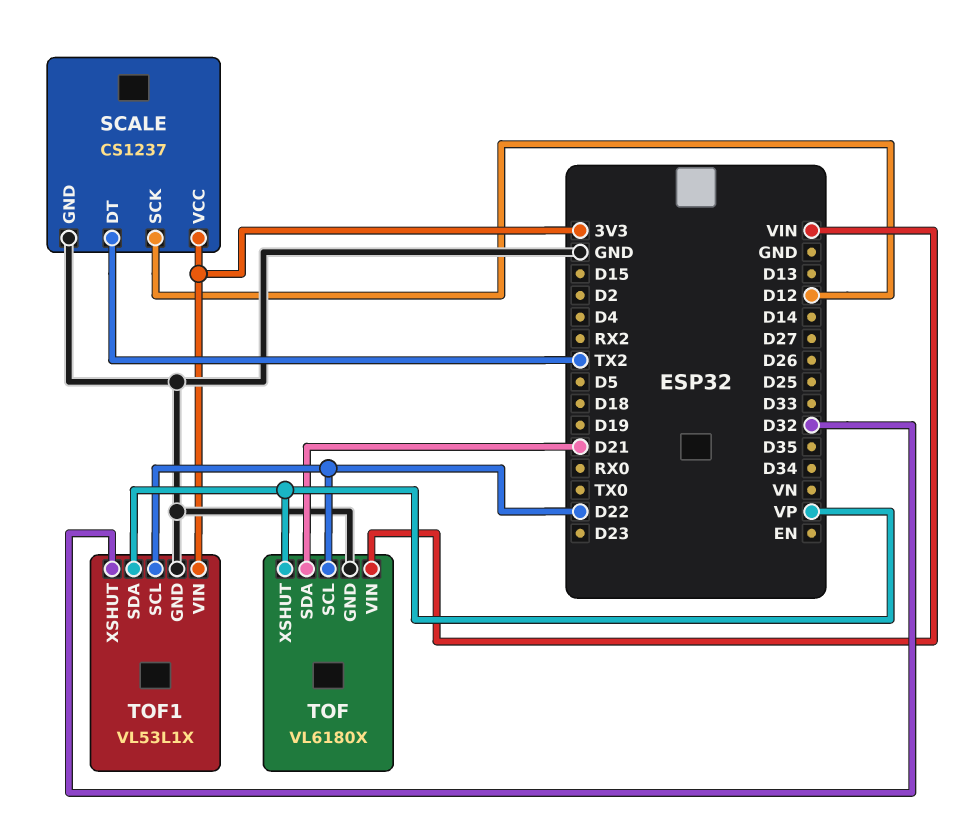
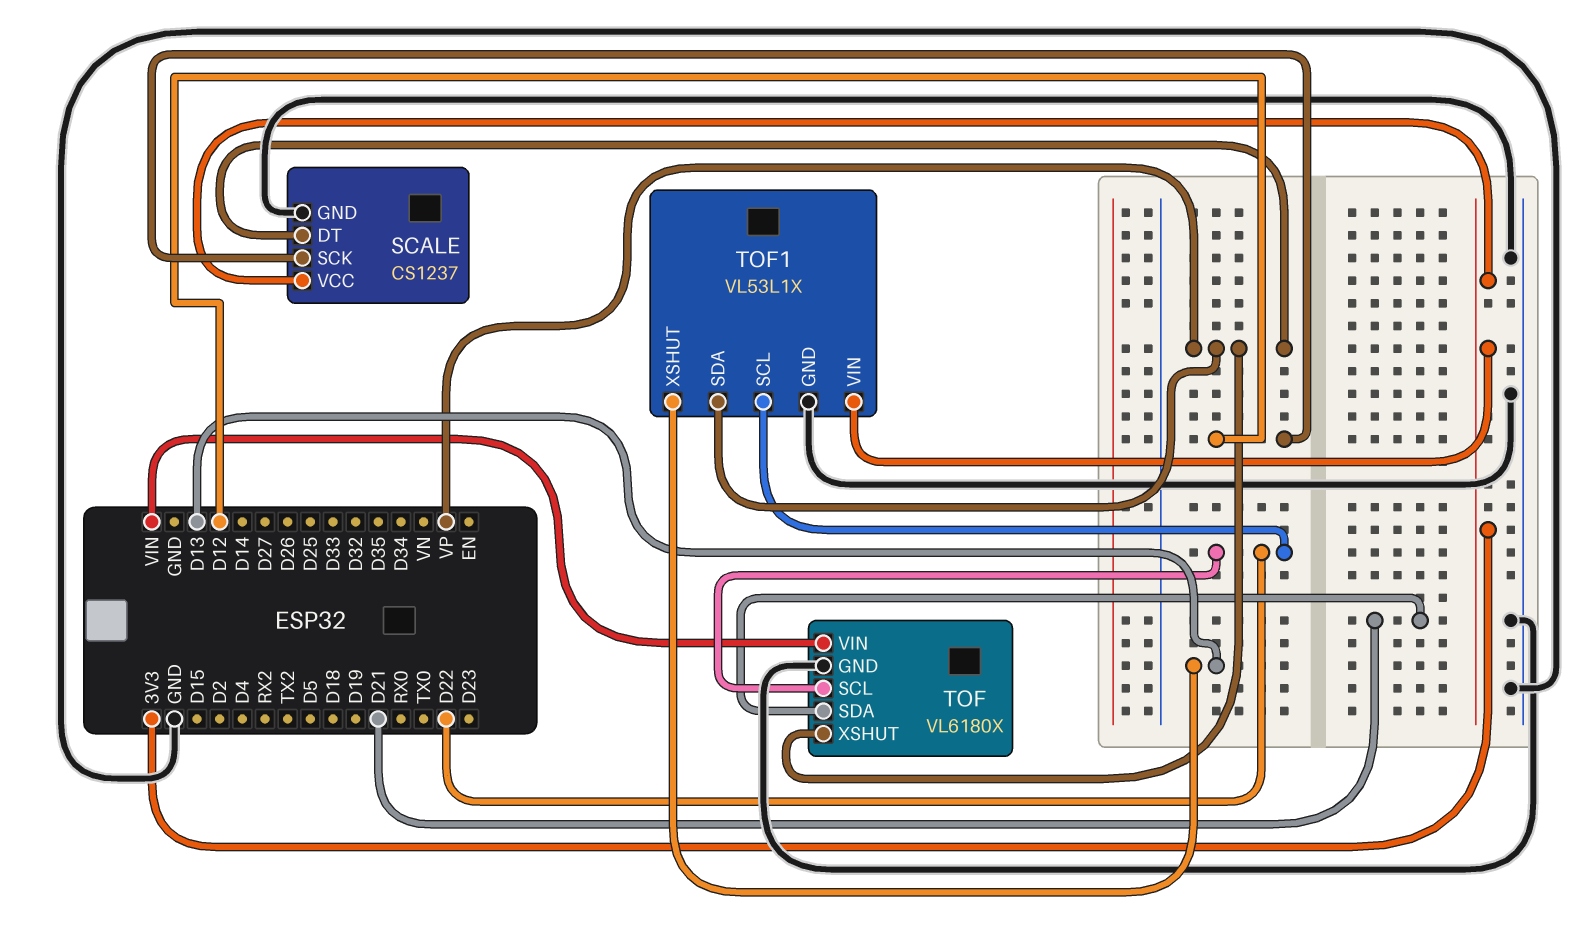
SCALE pin DT: TX2 -> VP
TOF1 pin XSHUT: D32 -> D13

